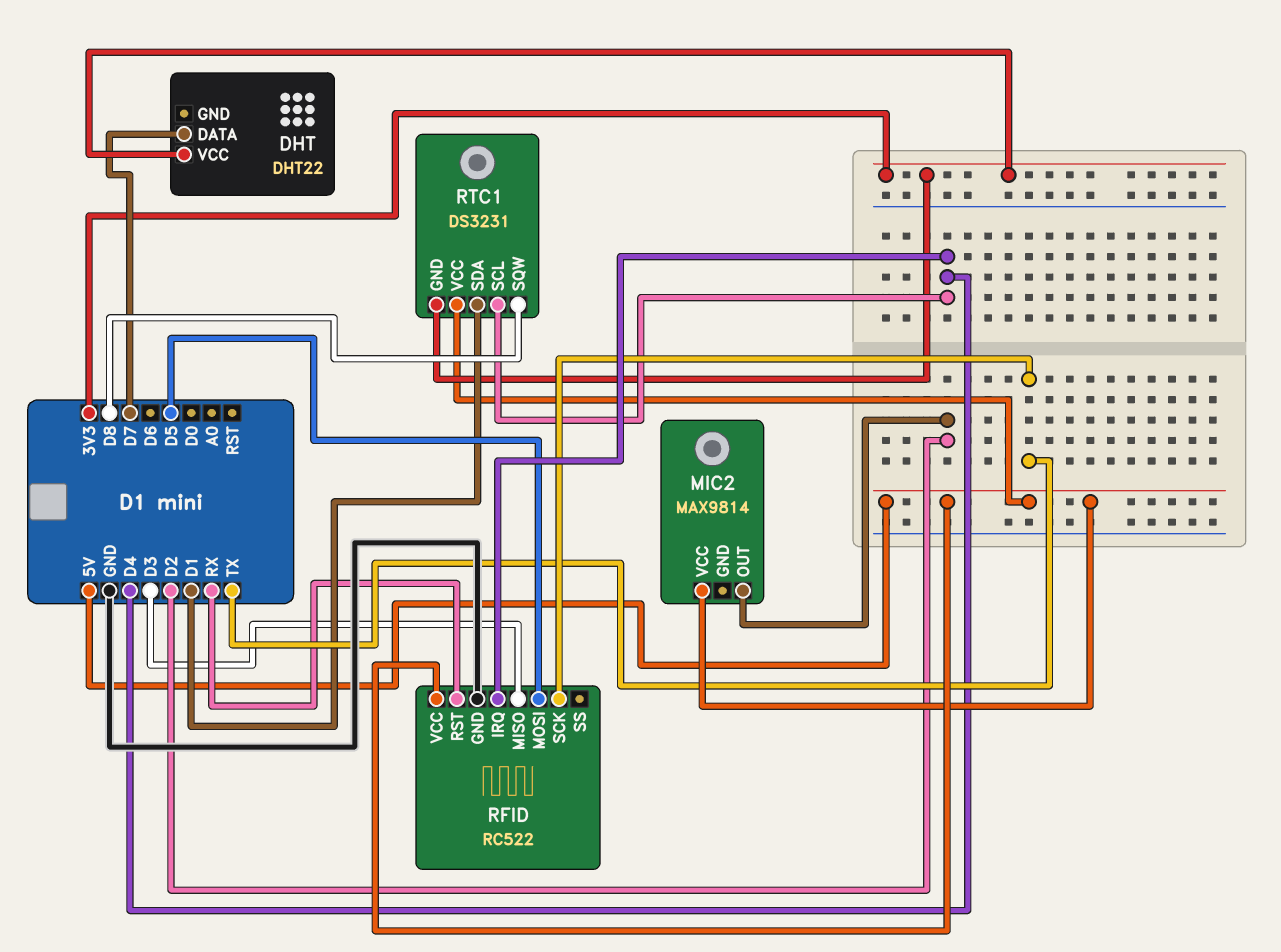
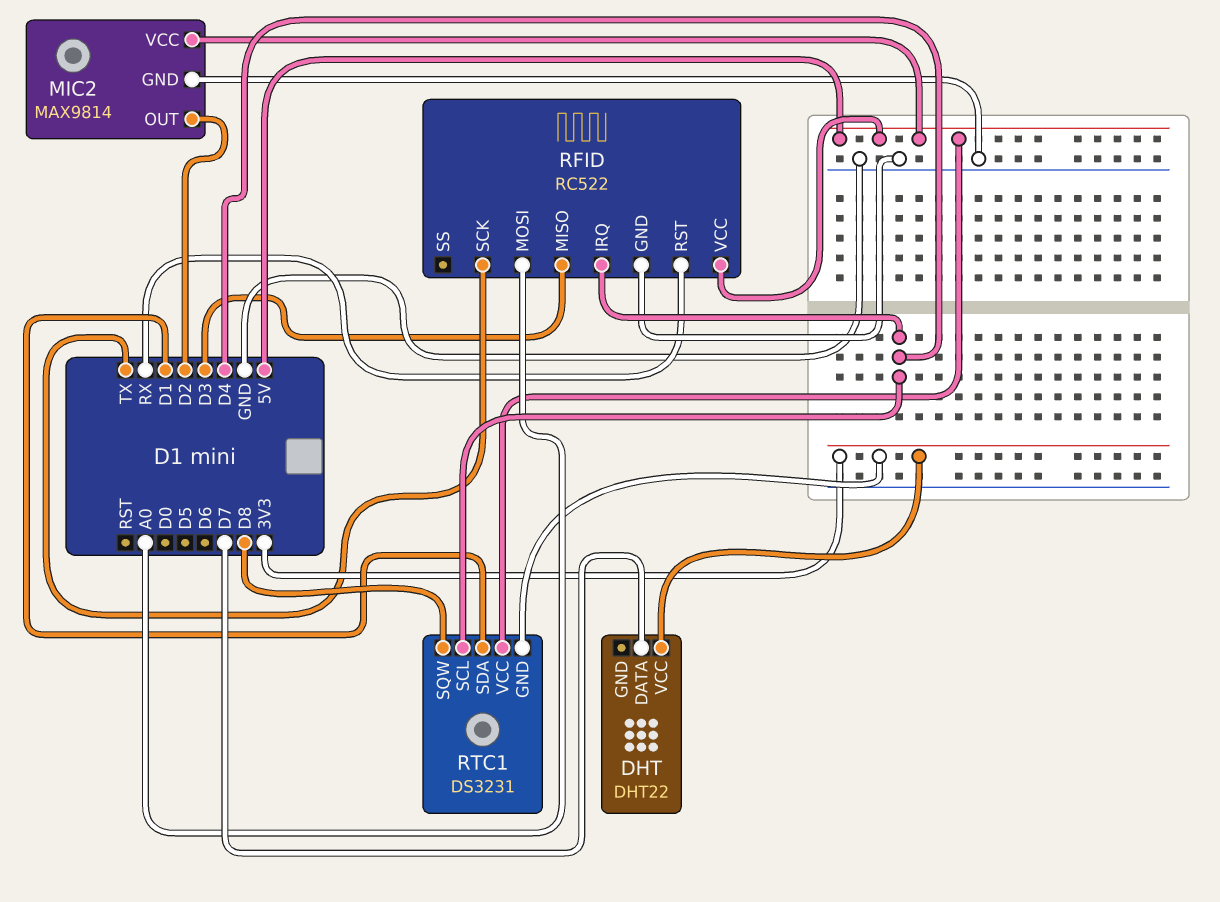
MIC2 pin GND: none -> GND
RFID pin MOSI: D5 -> A0

